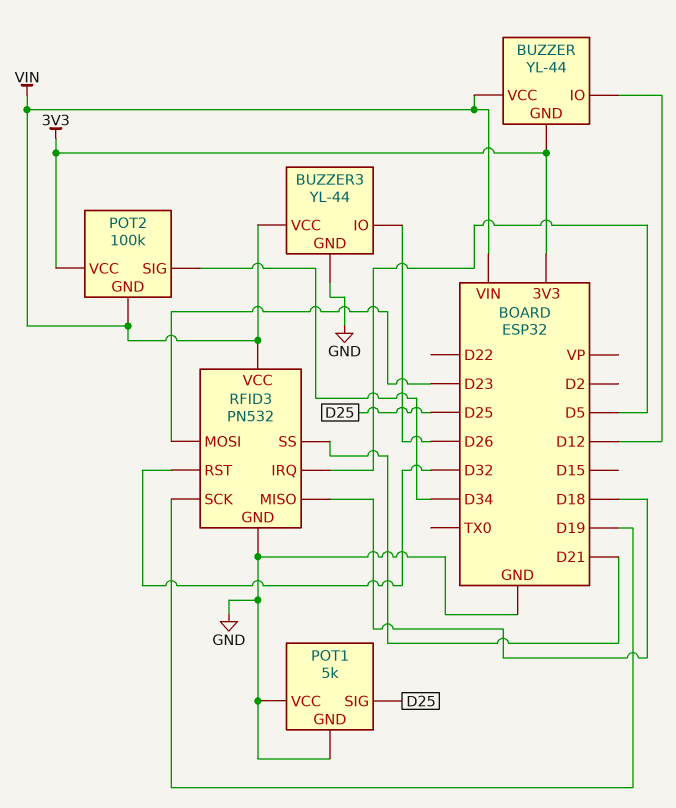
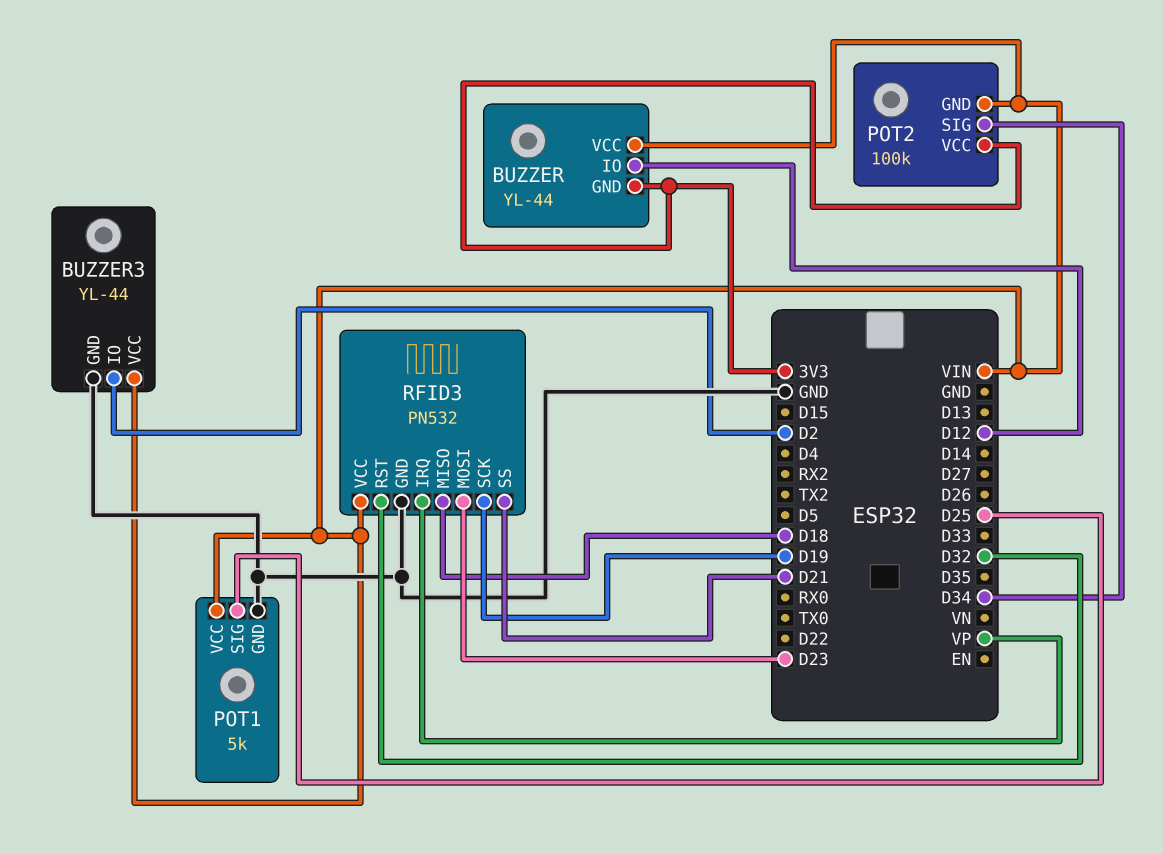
BUZZER3 pin IO: D26 -> D2
POT1 pin VCC: GND -> VIN
RFID3 pin IRQ: D5 -> VP

